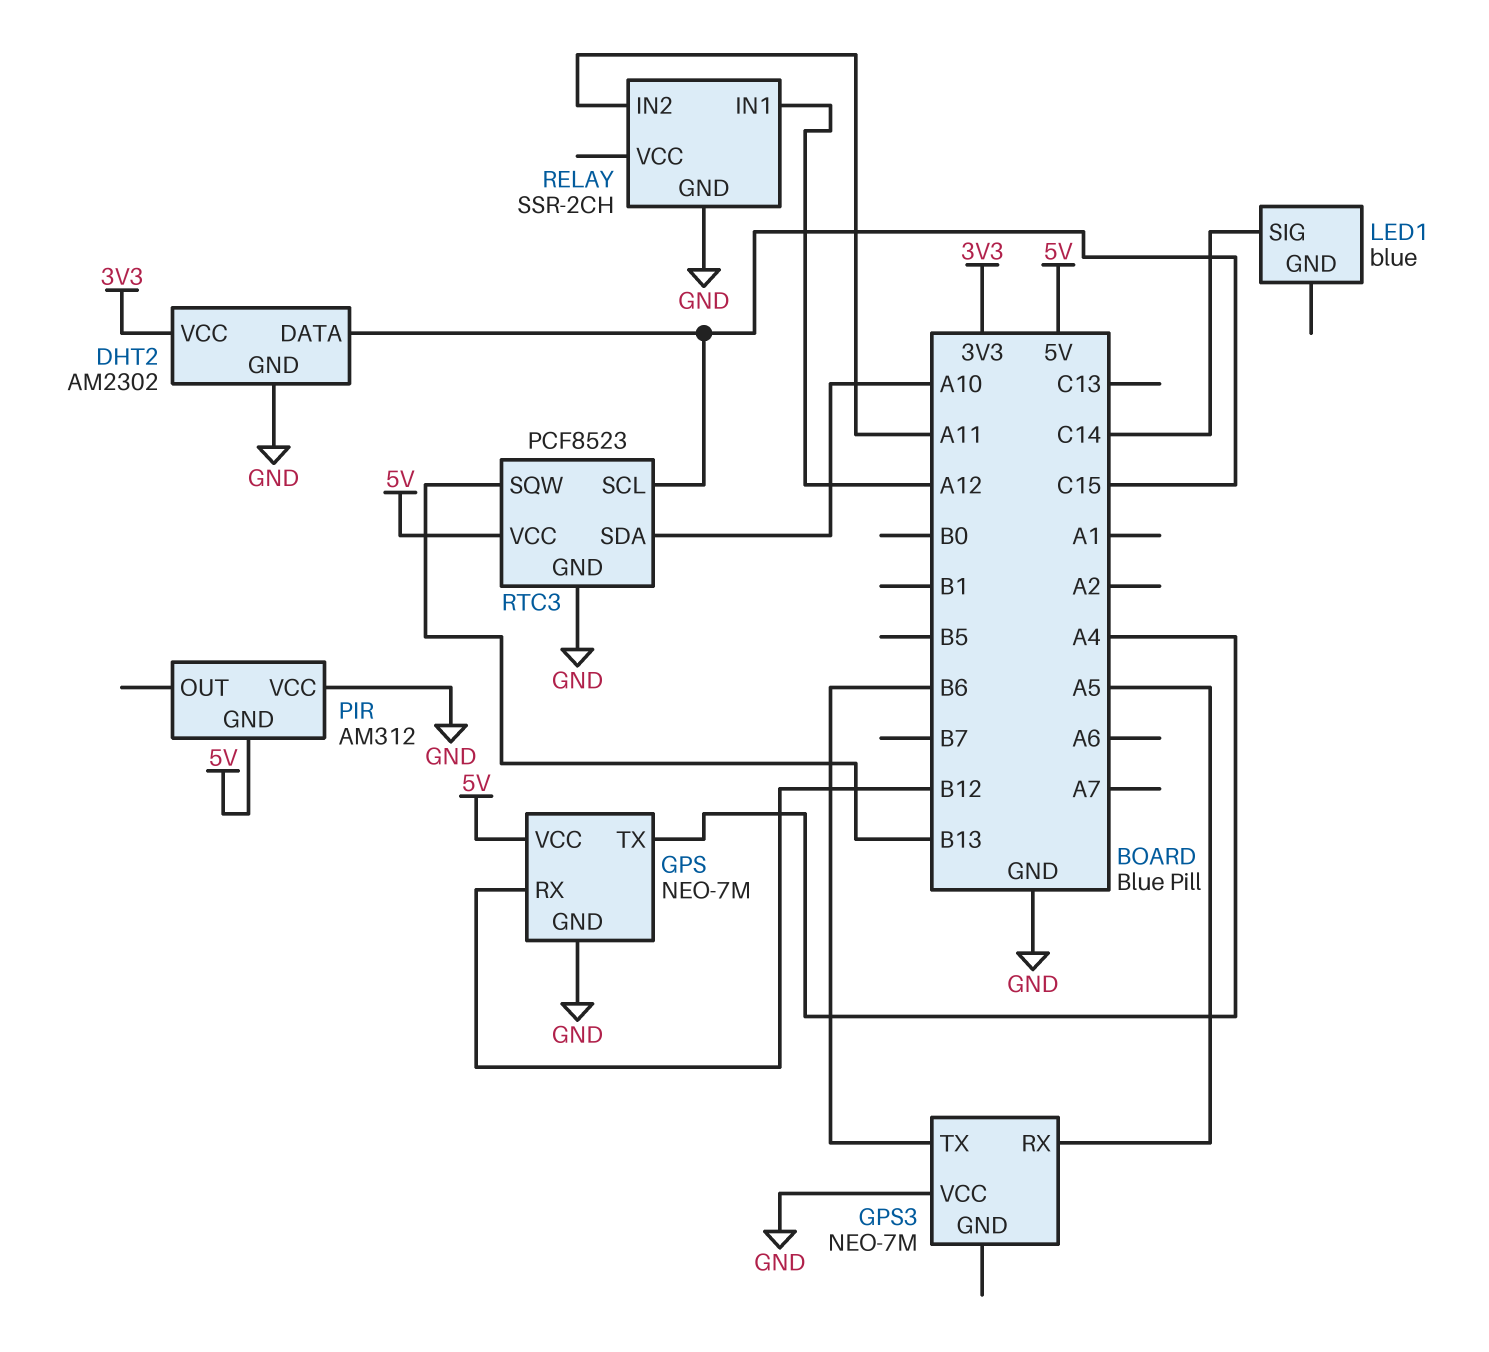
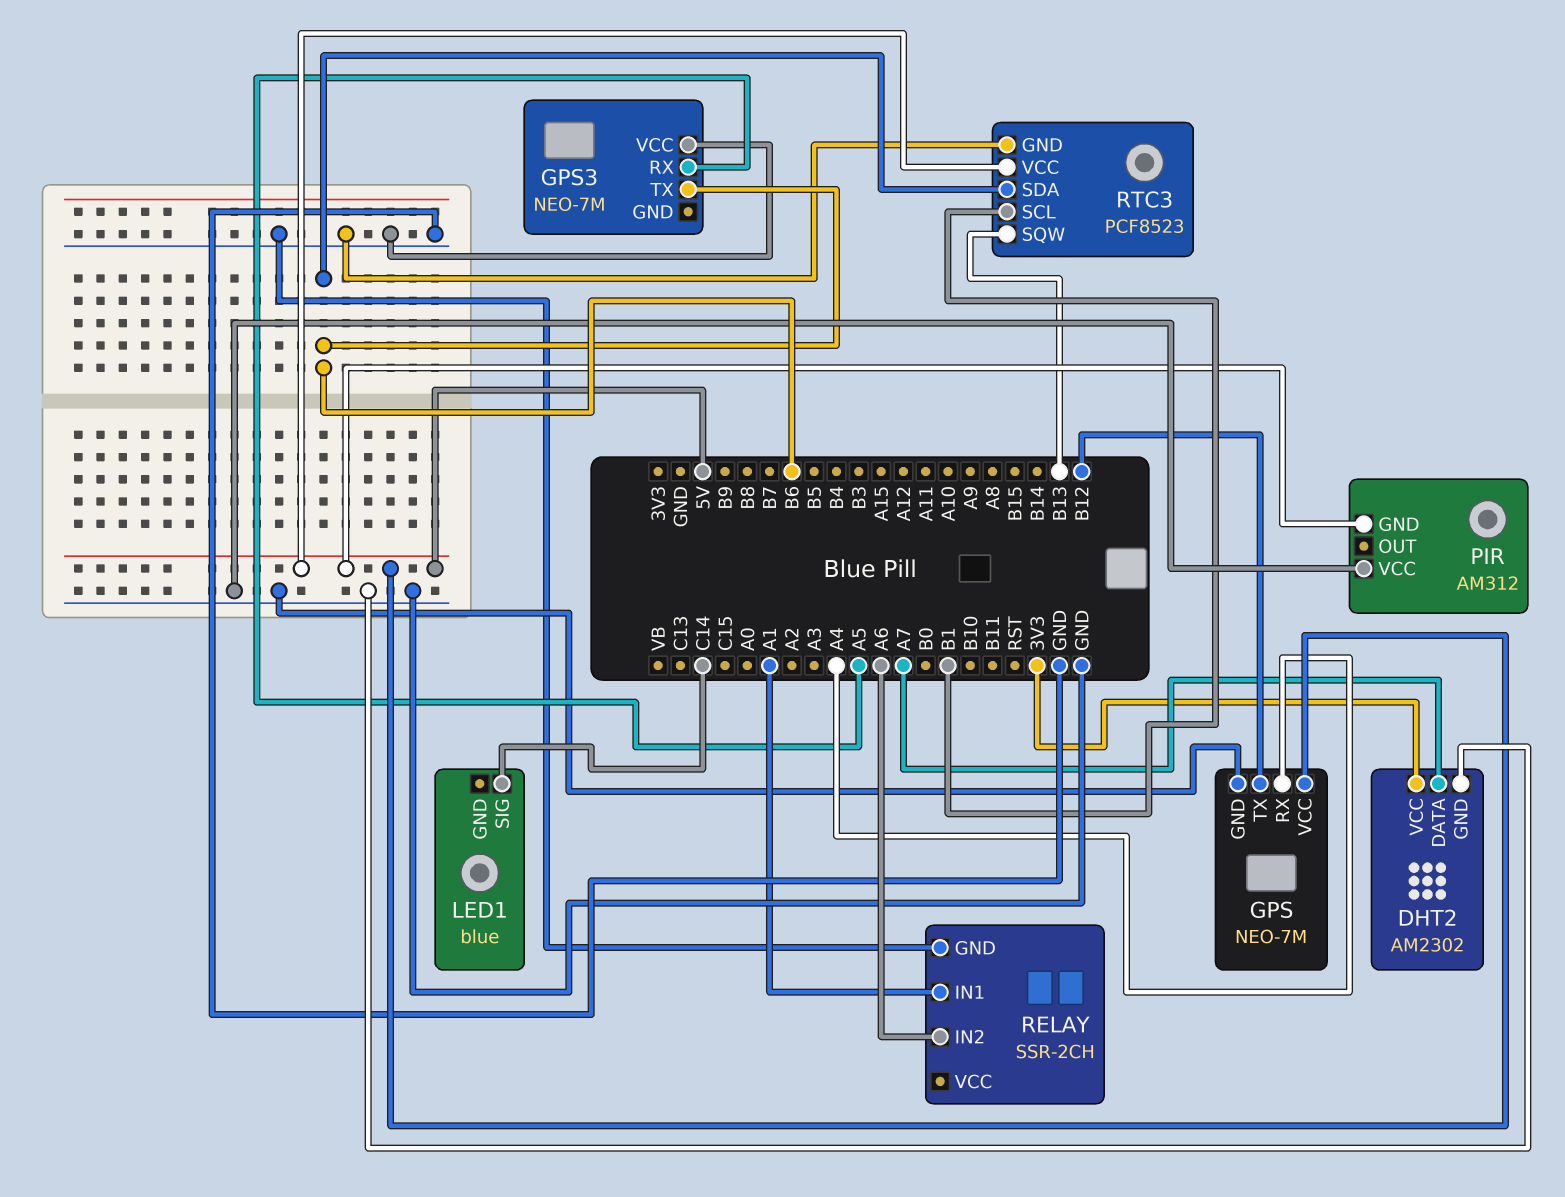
DHT2 pin DATA: C15 -> A7
GPS pin RX: B12 -> A4
GPS pin TX: A4 -> B12
RELAY pin IN1: A12 -> A1
RELAY pin IN2: A11 -> A6
RTC3 pin SCL: C15 -> B1
RTC3 pin SDA: A10 -> B6

